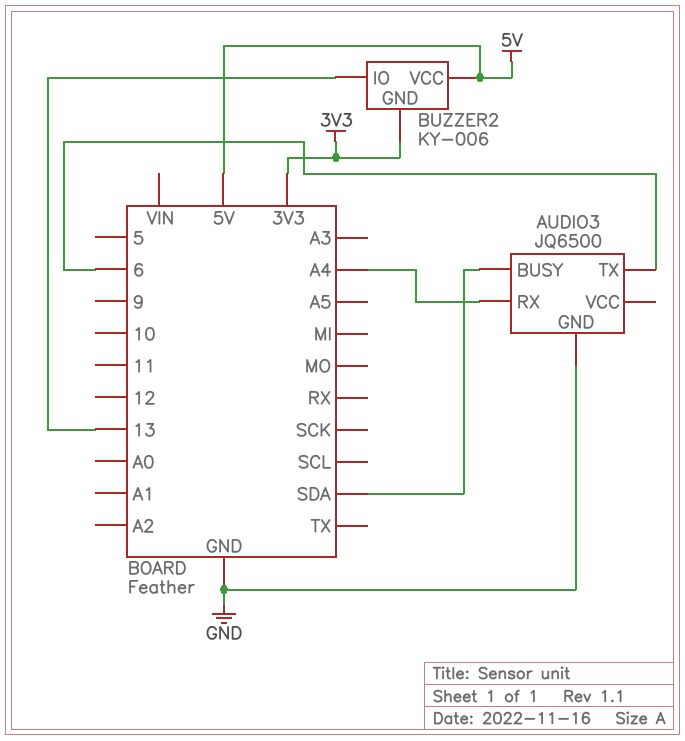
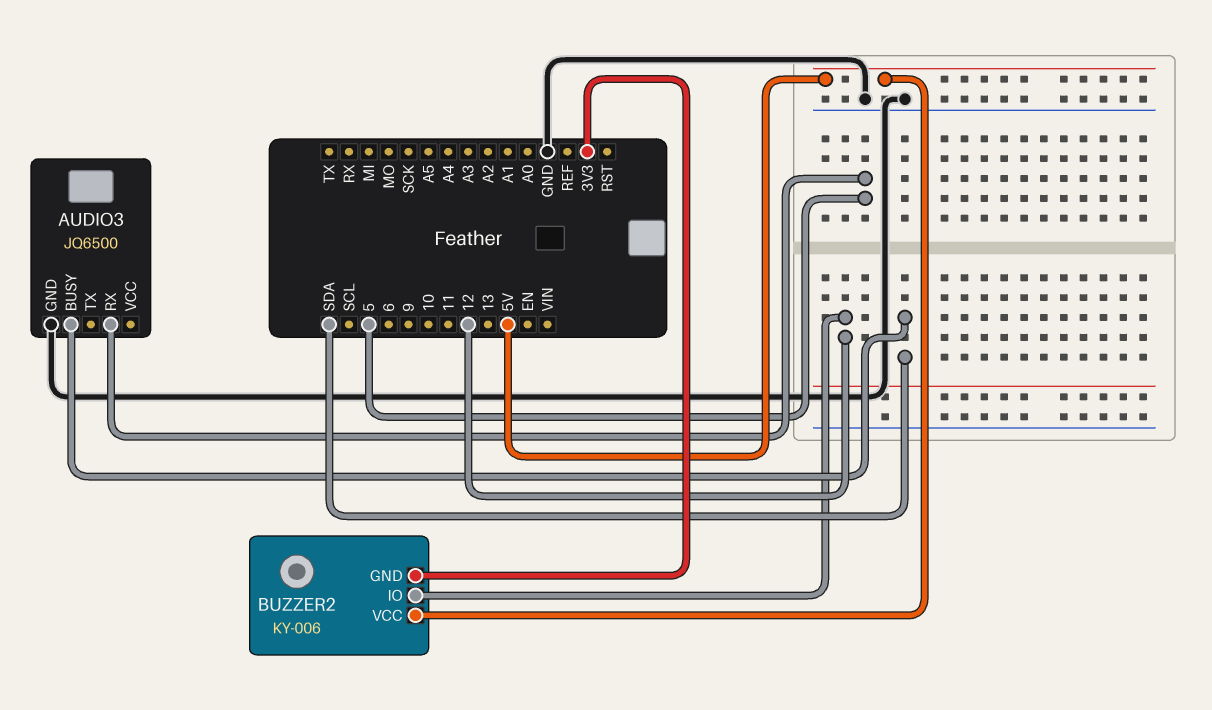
AUDIO3 pin RX: A4 -> 5
AUDIO3 pin TX: 6 -> none
BUZZER2 pin IO: 13 -> 12

